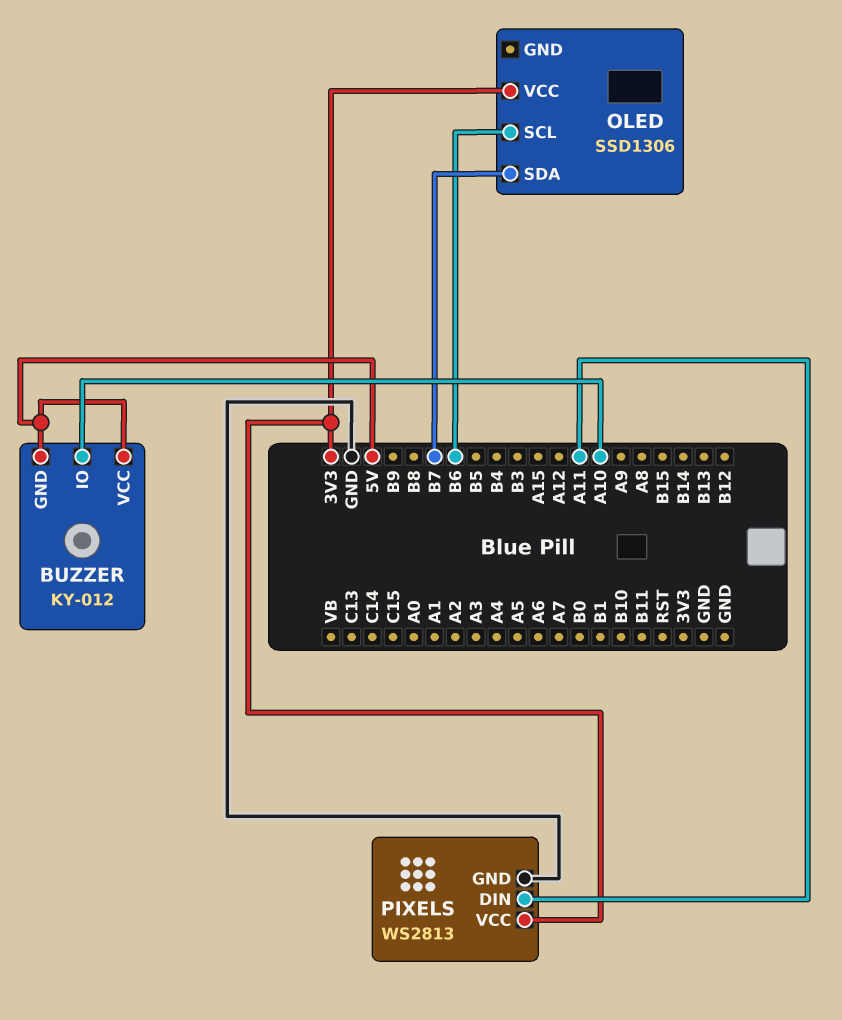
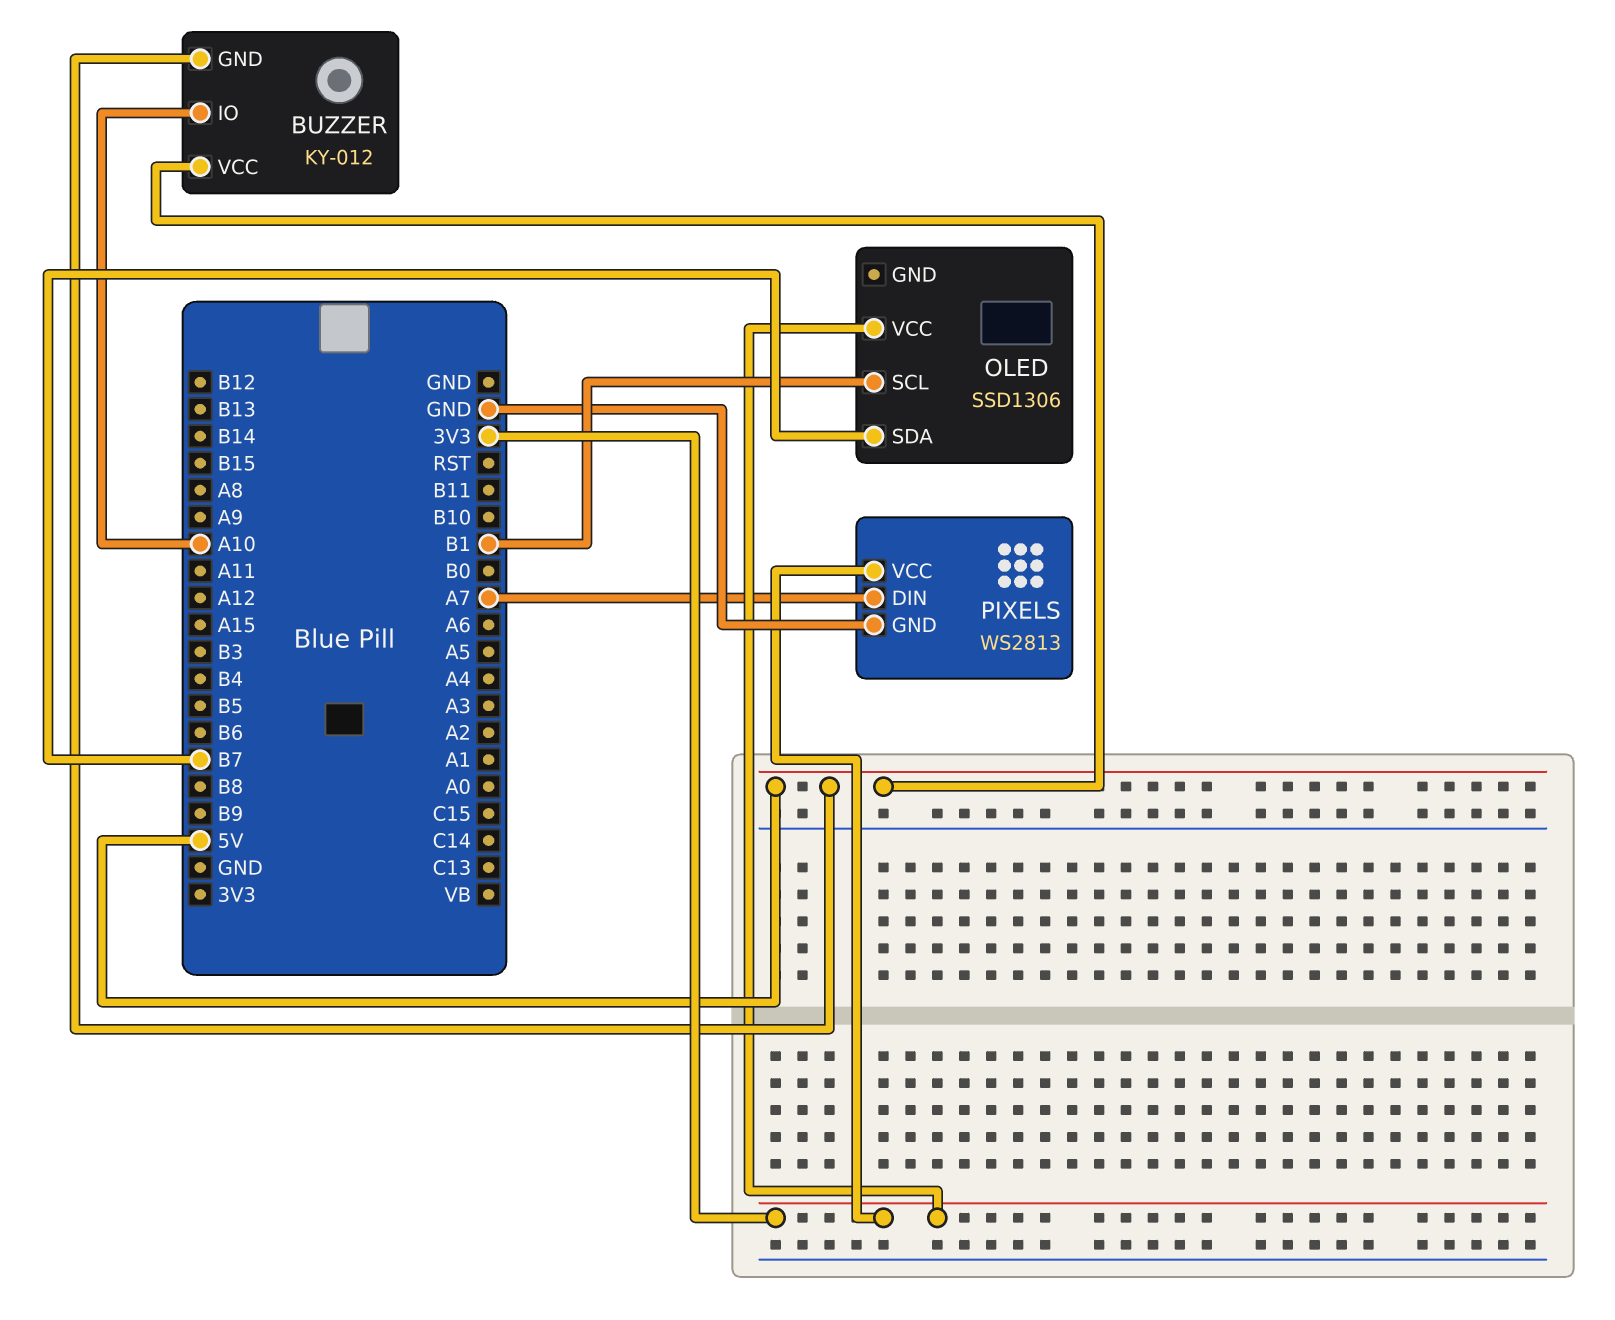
OLED pin SCL: B6 -> B1
PIXELS pin DIN: A11 -> A7

